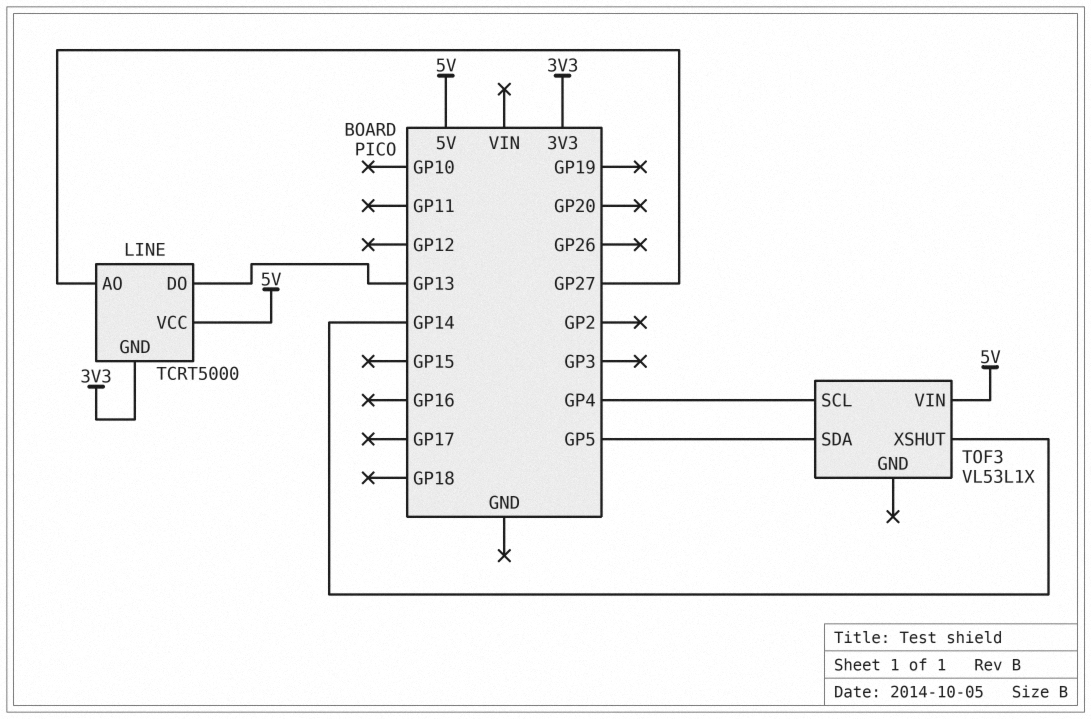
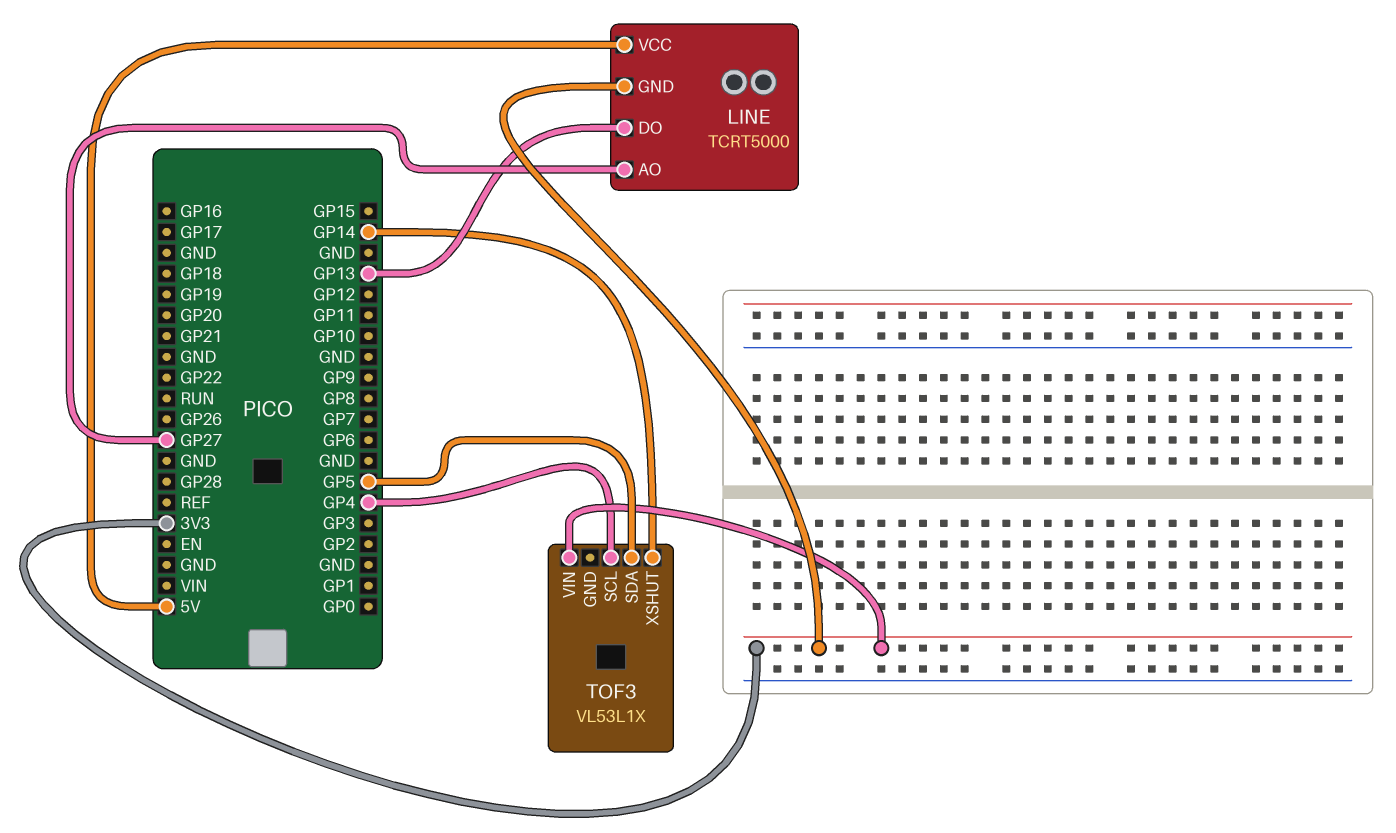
TOF3 pin VIN: 5V -> 3V3

